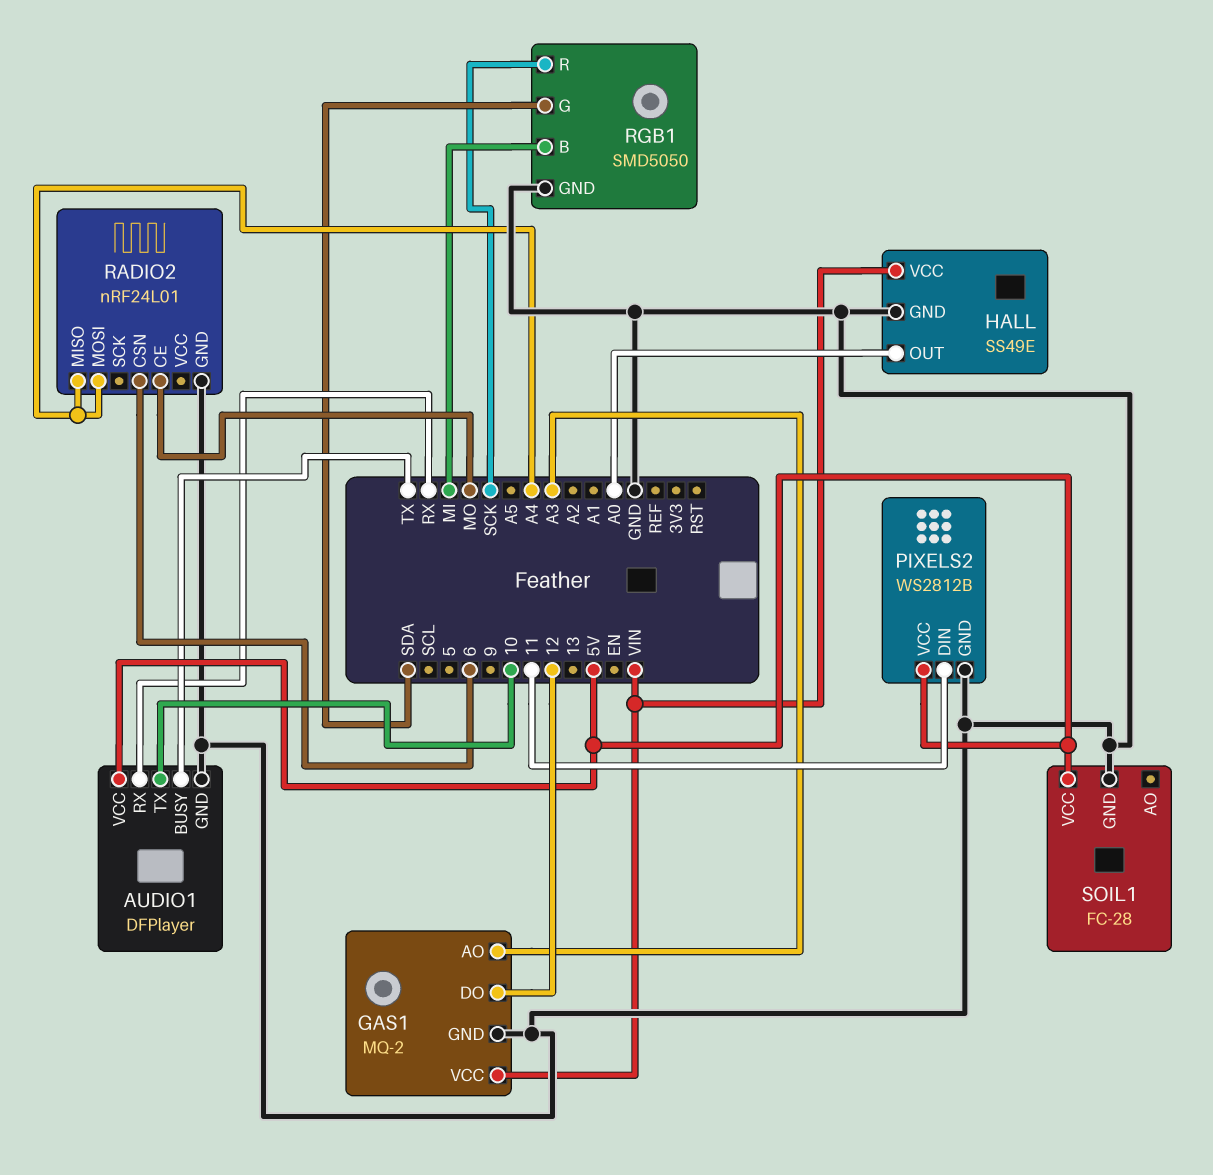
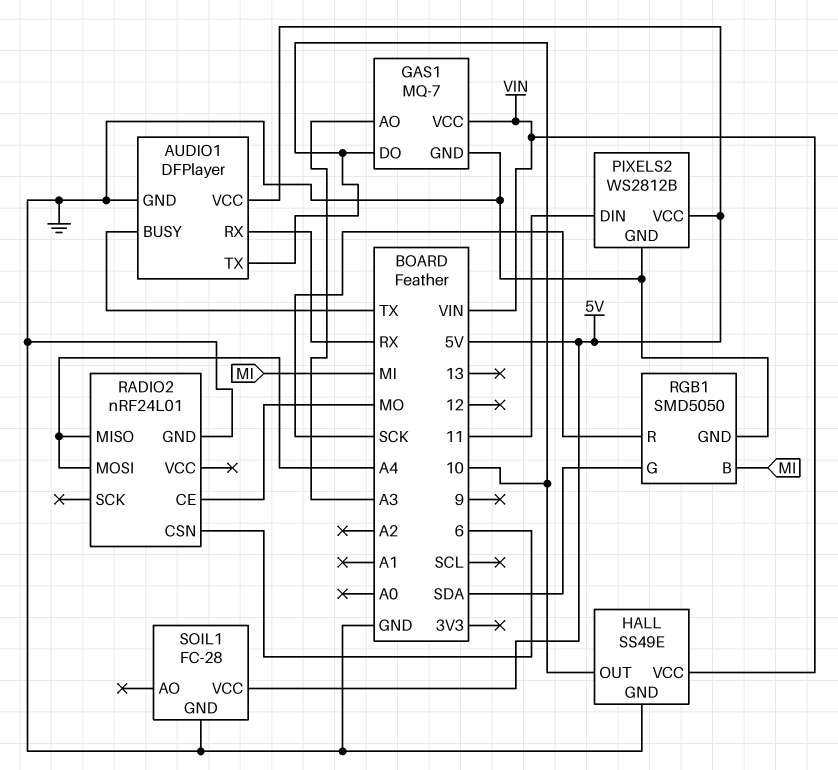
GAS1: MQ-2 -> MQ-7
GAS1 pin DO: 12 -> 10
HALL pin OUT: A0 -> 10

